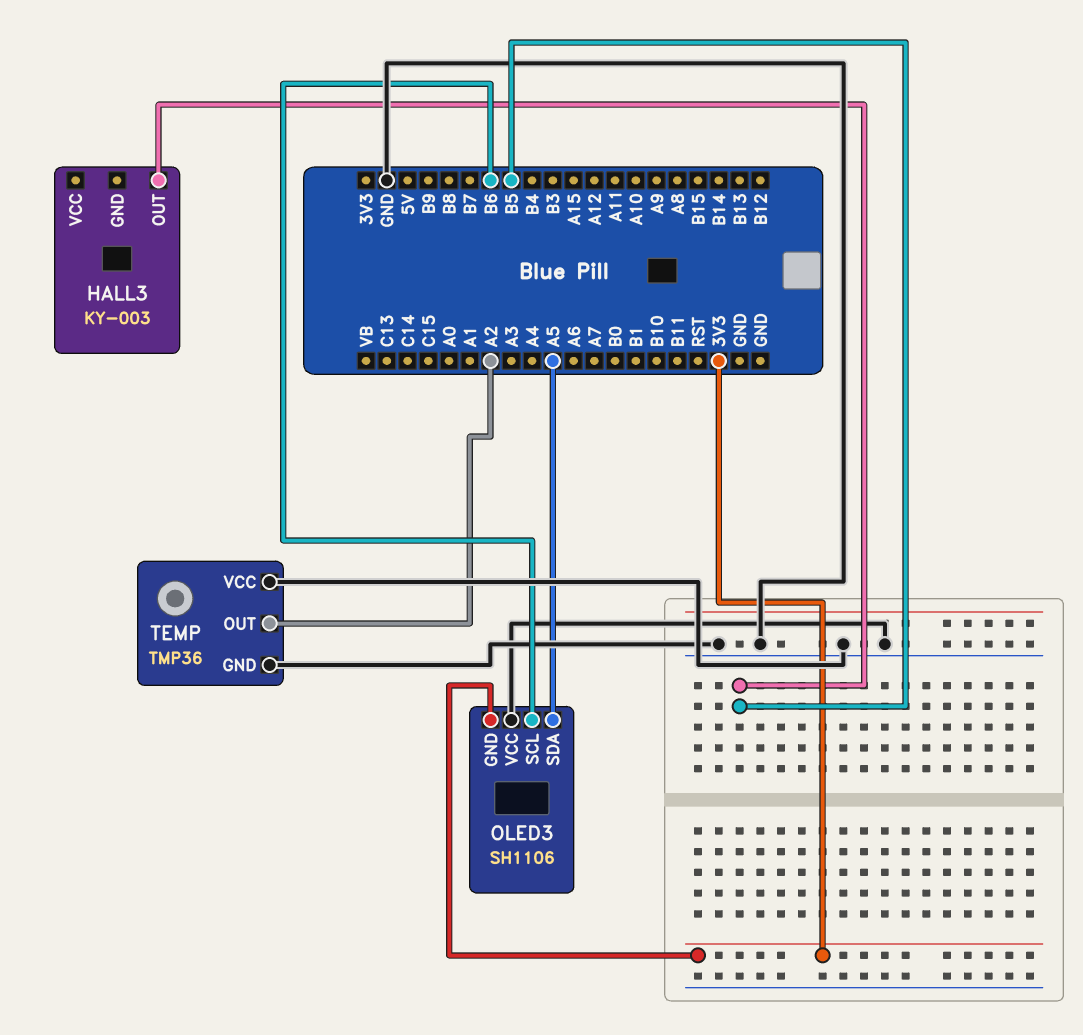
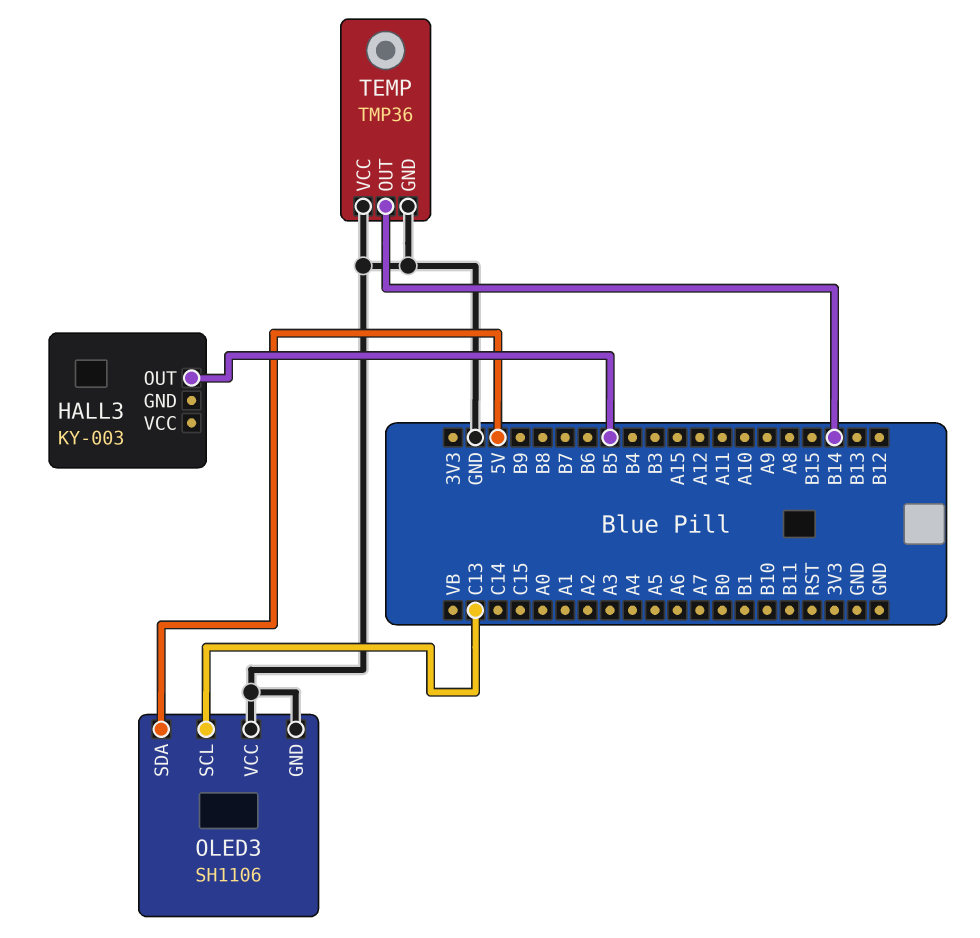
OLED3 pin GND: 3V3 -> GND
OLED3 pin SCL: B6 -> C13
OLED3 pin SDA: A5 -> 5V
TEMP pin OUT: A2 -> B14

